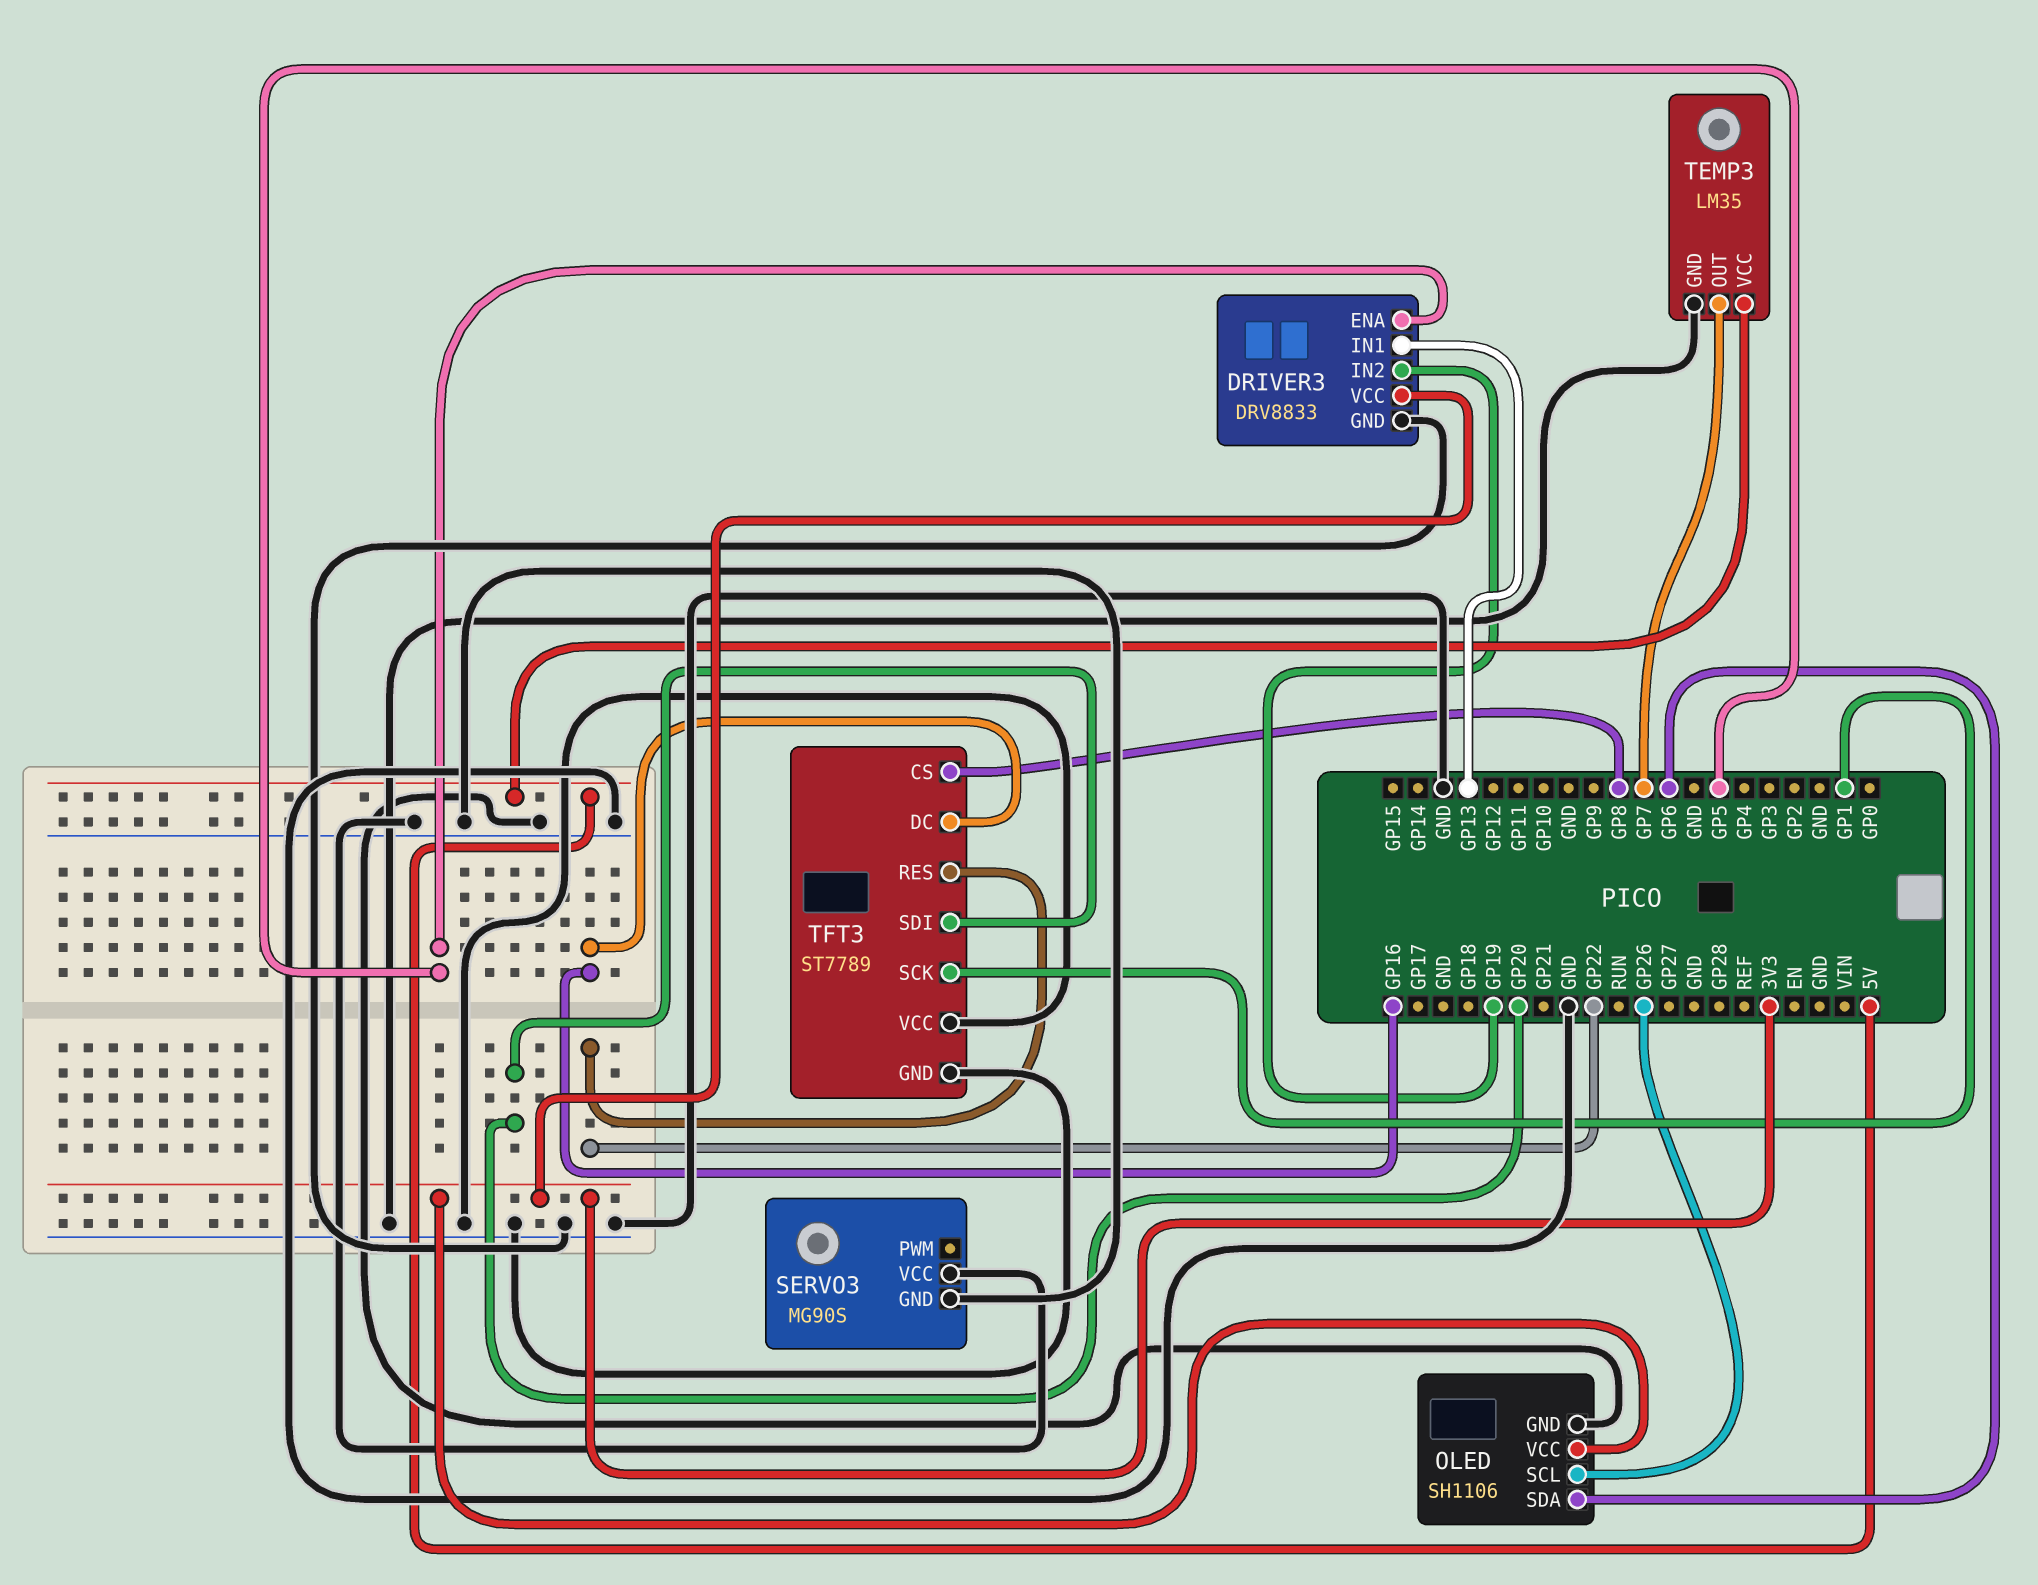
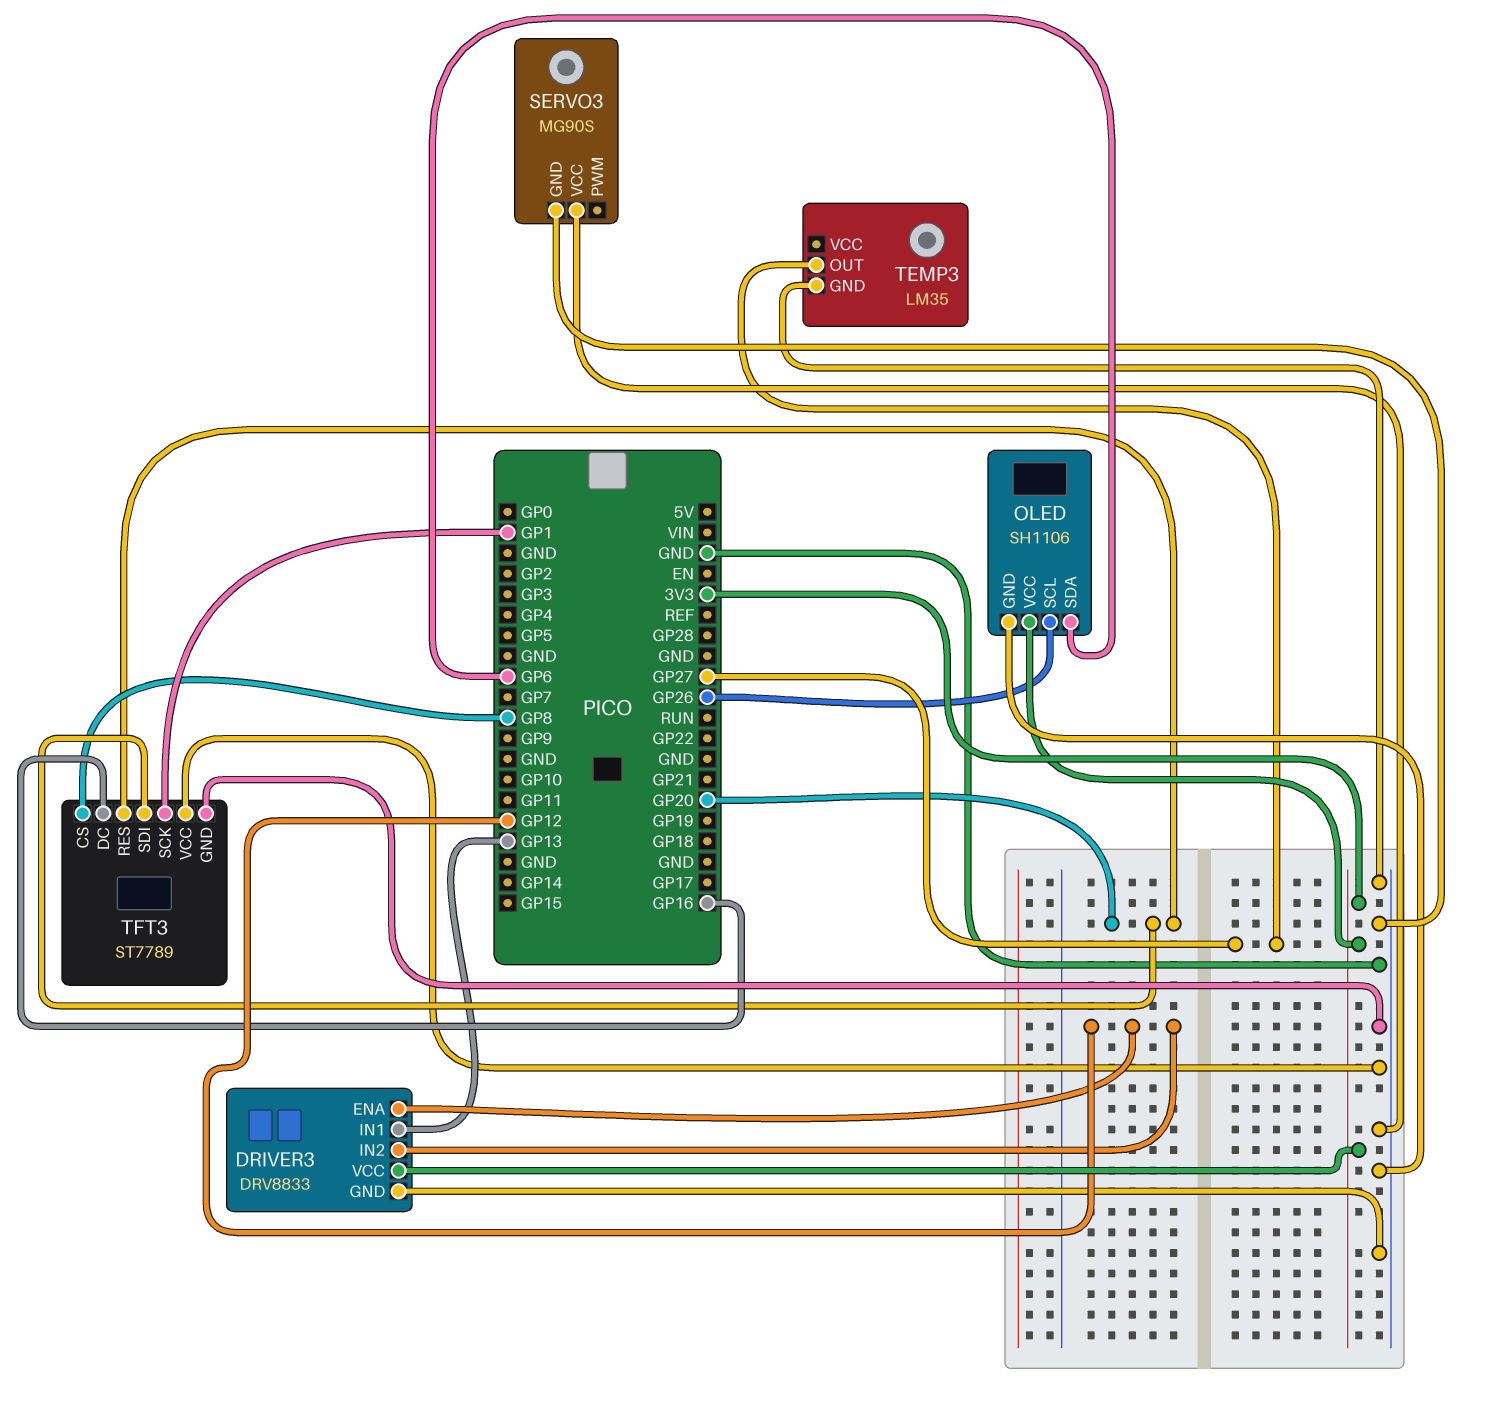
DRIVER3 pin ENA: GP5 -> GP12
DRIVER3 pin IN2: GP19 -> GP12
TEMP3 pin OUT: GP7 -> GP27
TEMP3 pin VCC: 5V -> none
TFT3 pin RES: GP22 -> GP20

